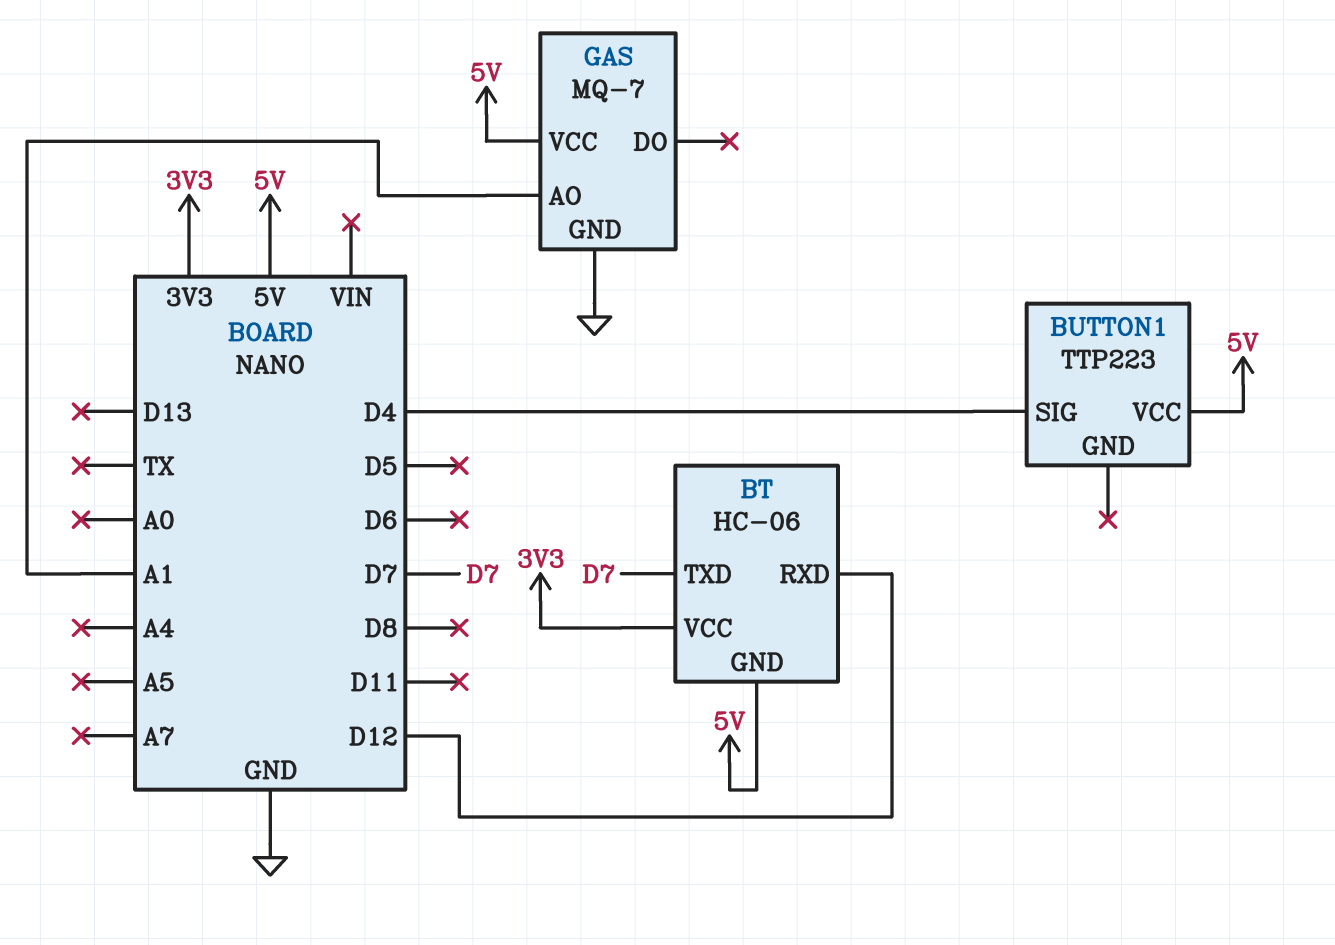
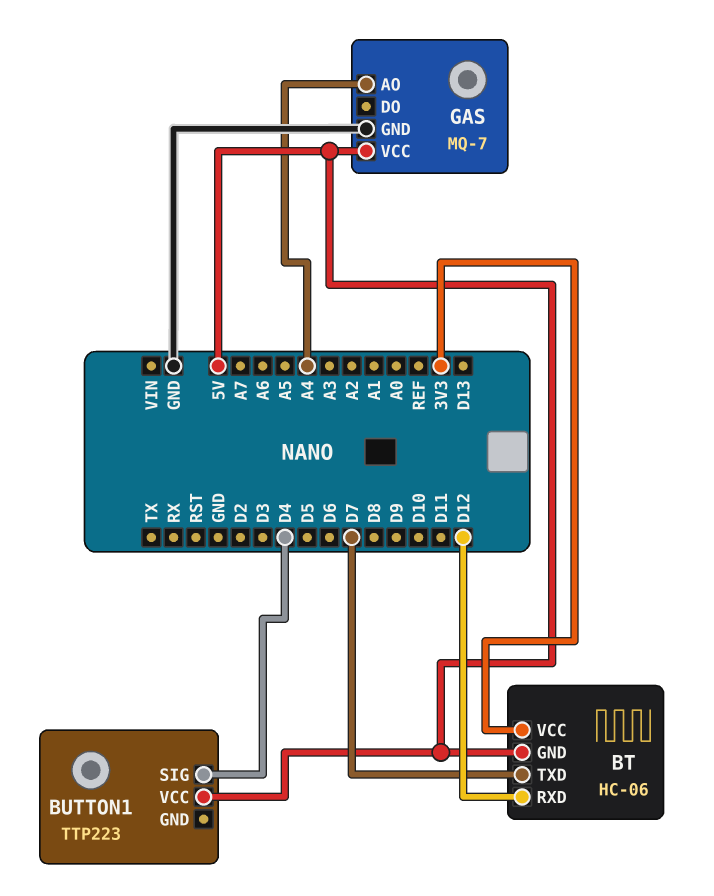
GAS pin AO: A1 -> A4

